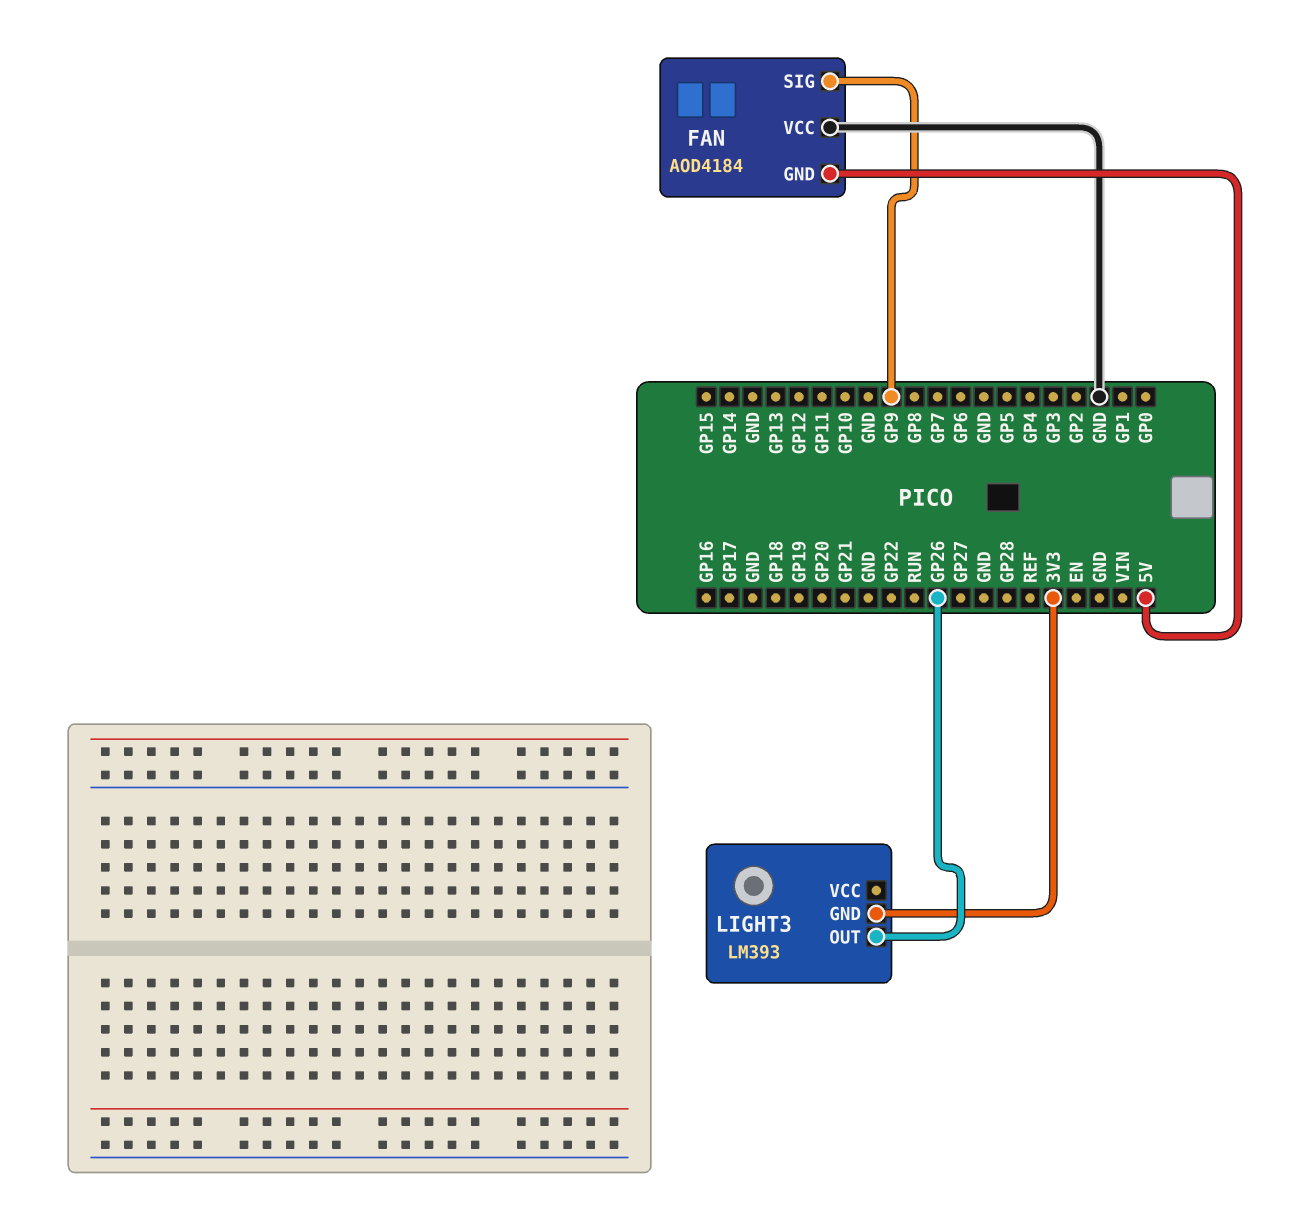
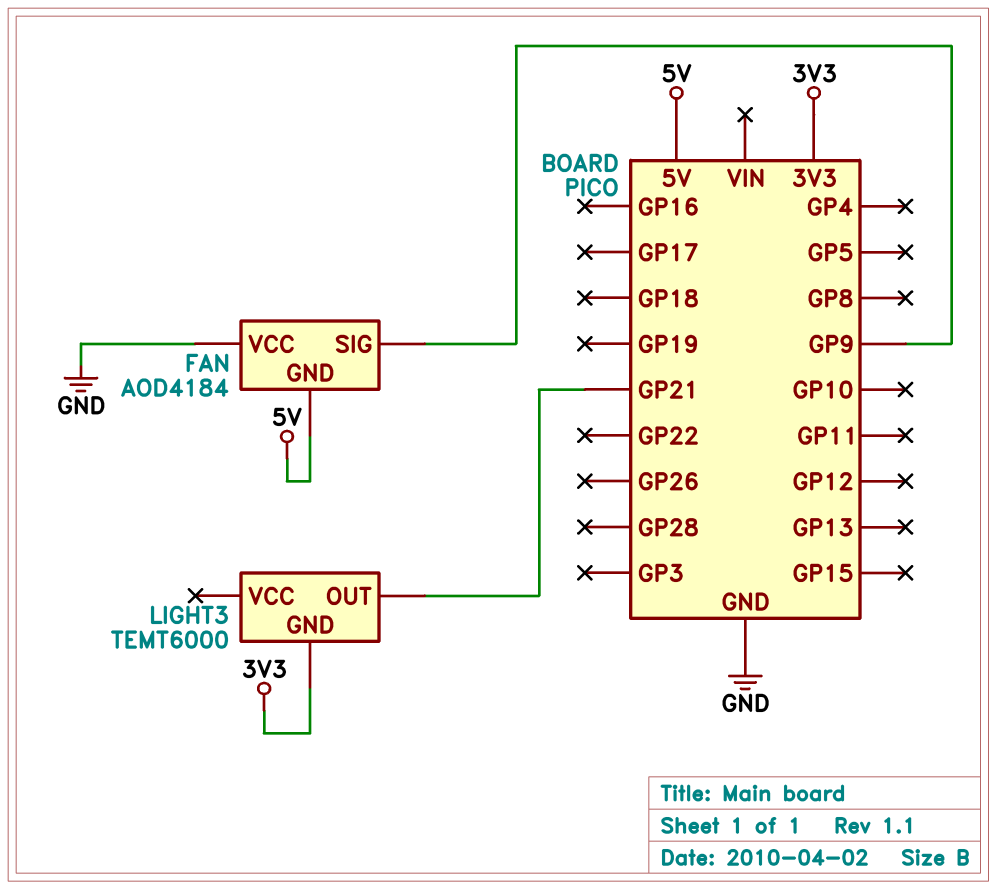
LIGHT3: LM393 -> TEMT6000
LIGHT3 pin OUT: GP26 -> GP21

